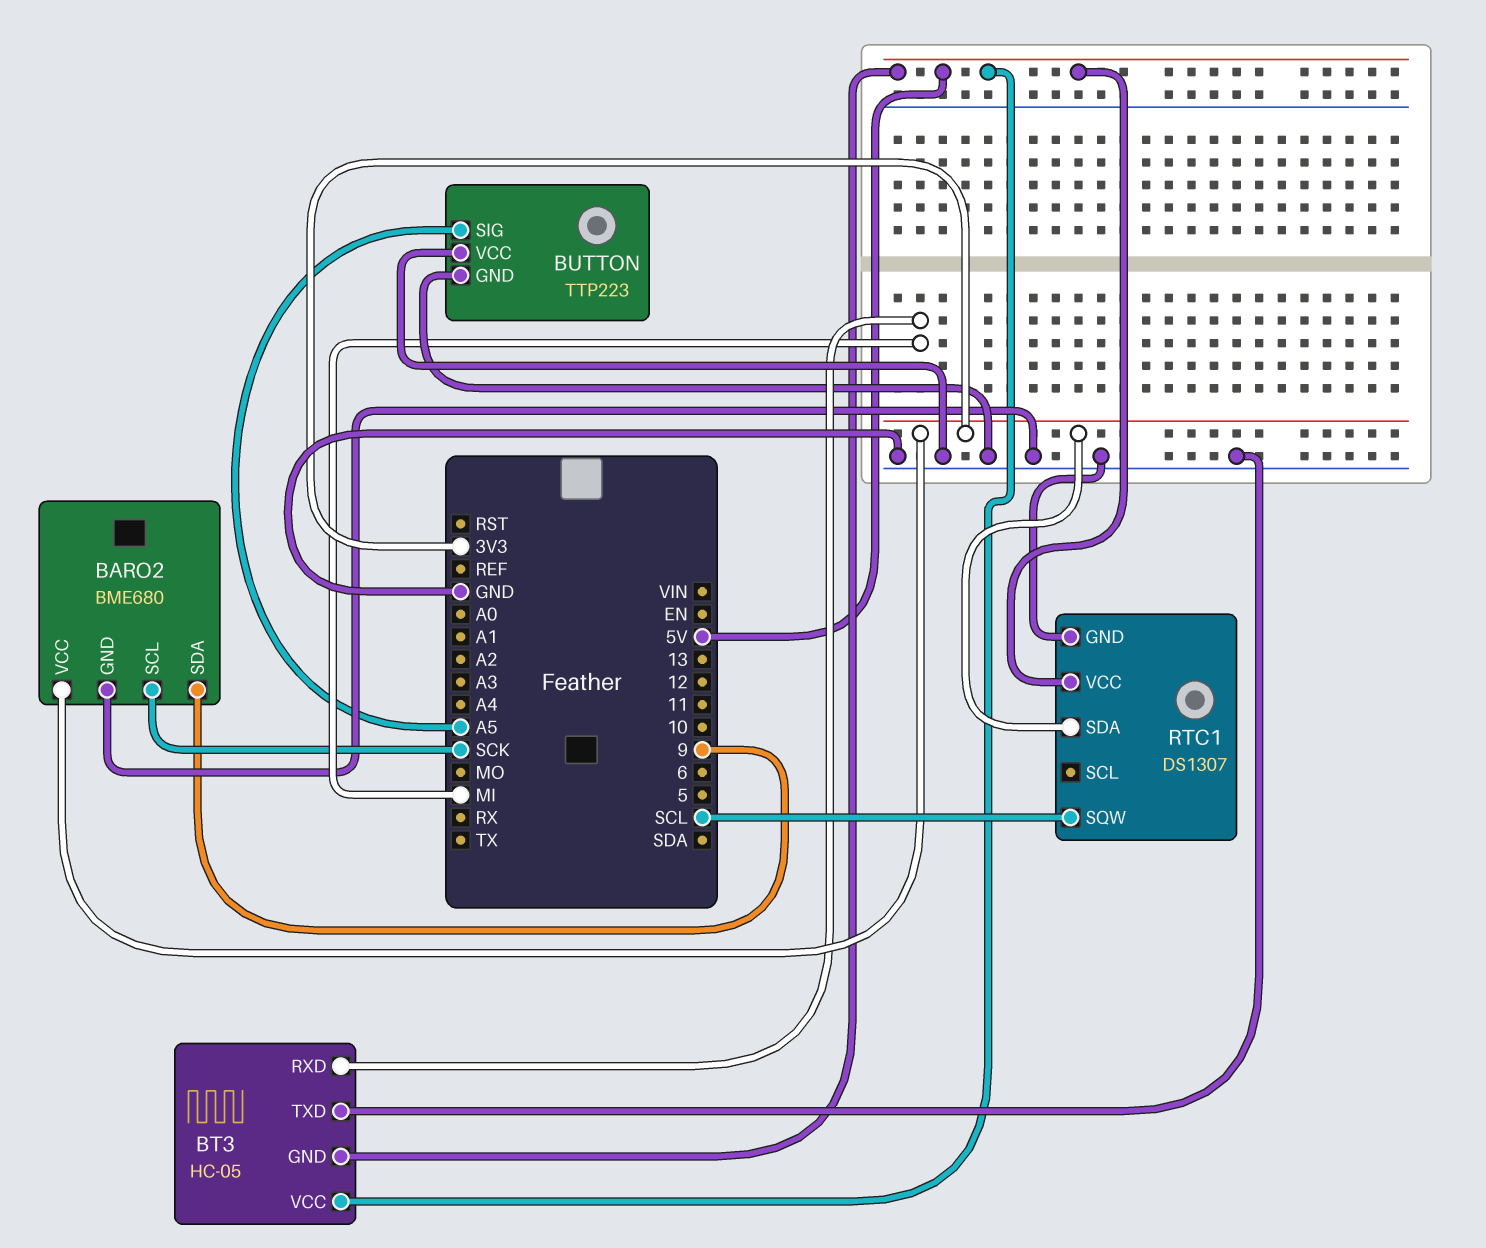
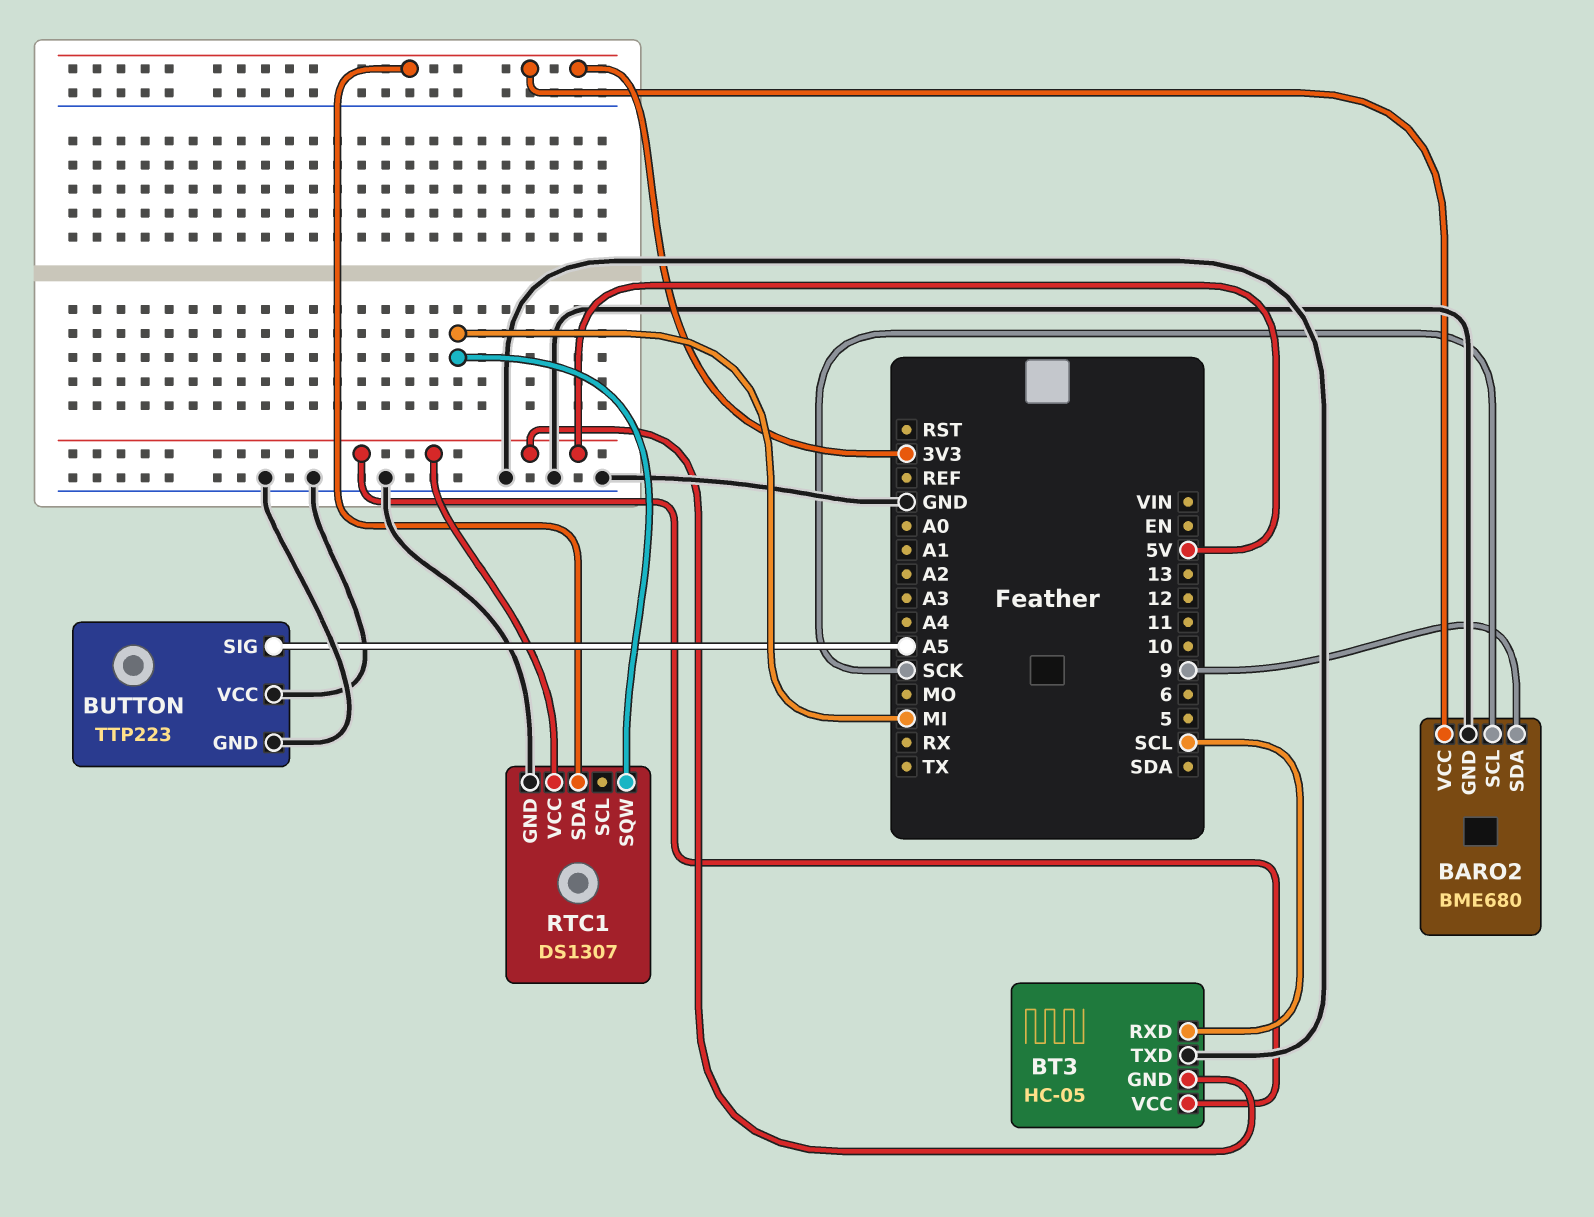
BT3 pin RXD: MI -> SCL
RTC1 pin SQW: SCL -> MI

